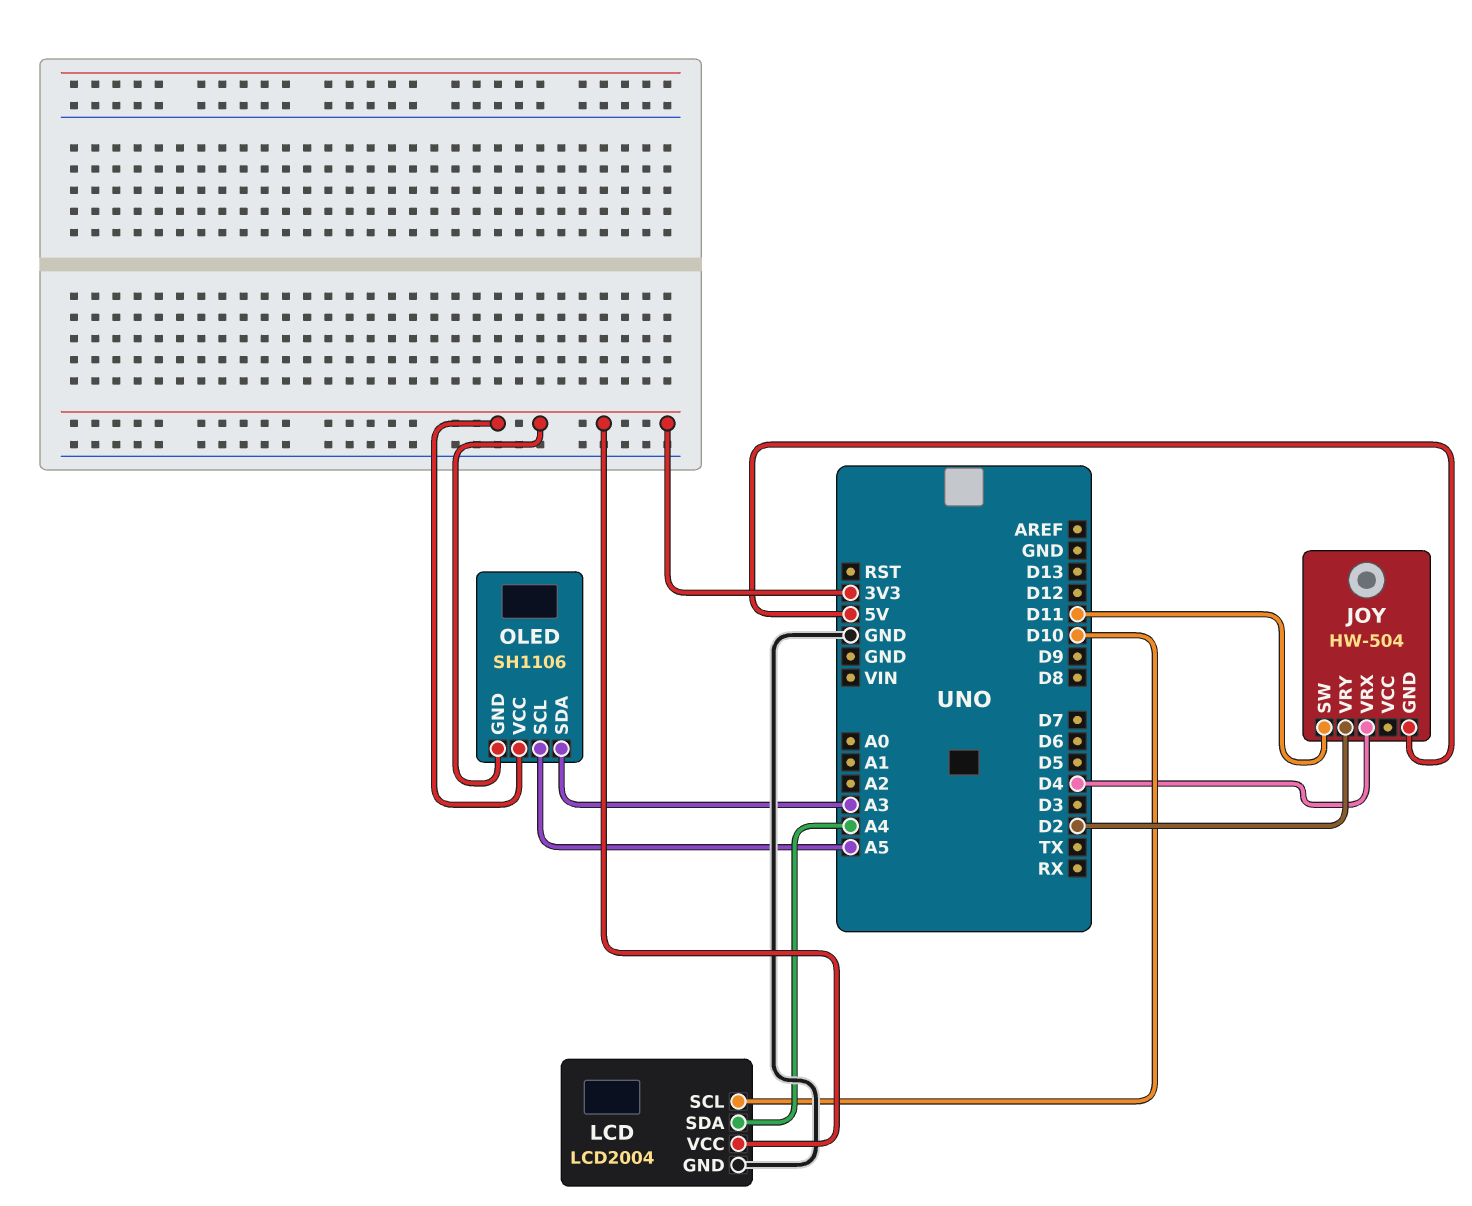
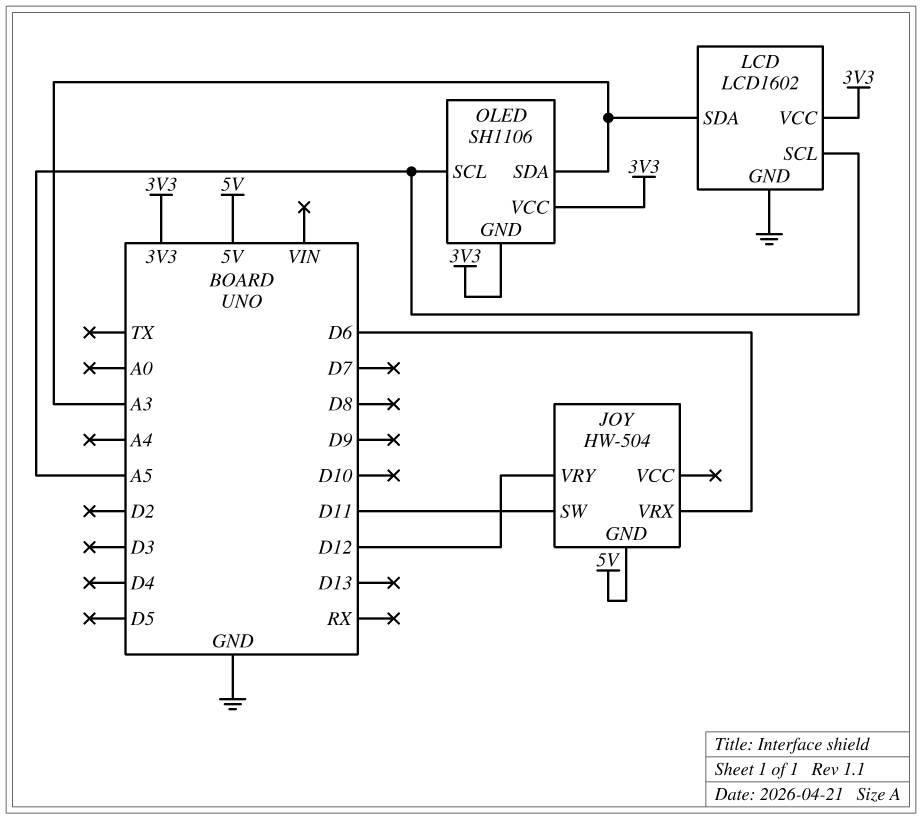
JOY pin VRX: D4 -> D6
JOY pin VRY: D2 -> D12
LCD: LCD2004 -> LCD1602
LCD pin SCL: D10 -> A5
LCD pin SDA: A4 -> A3

